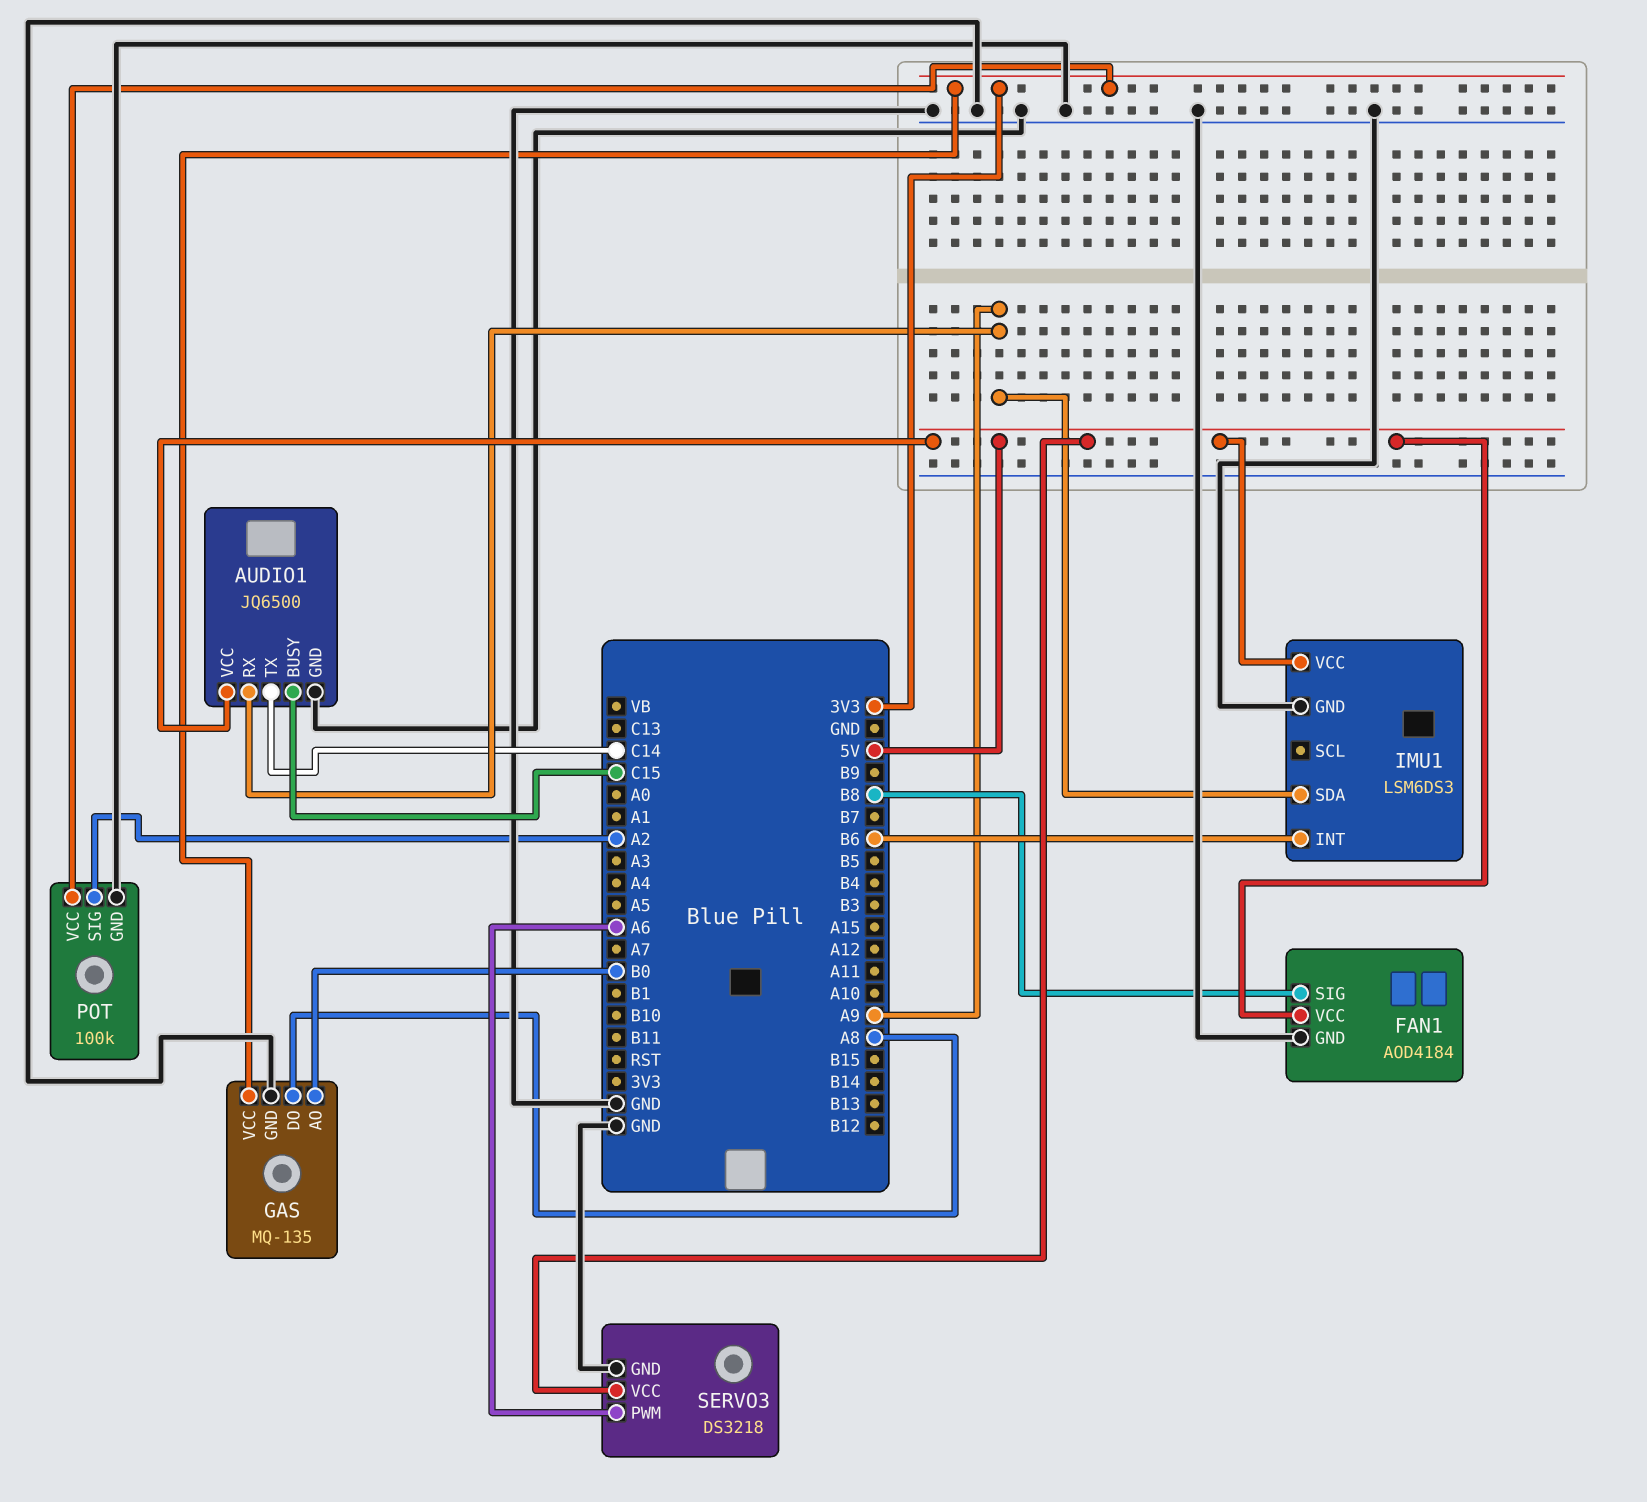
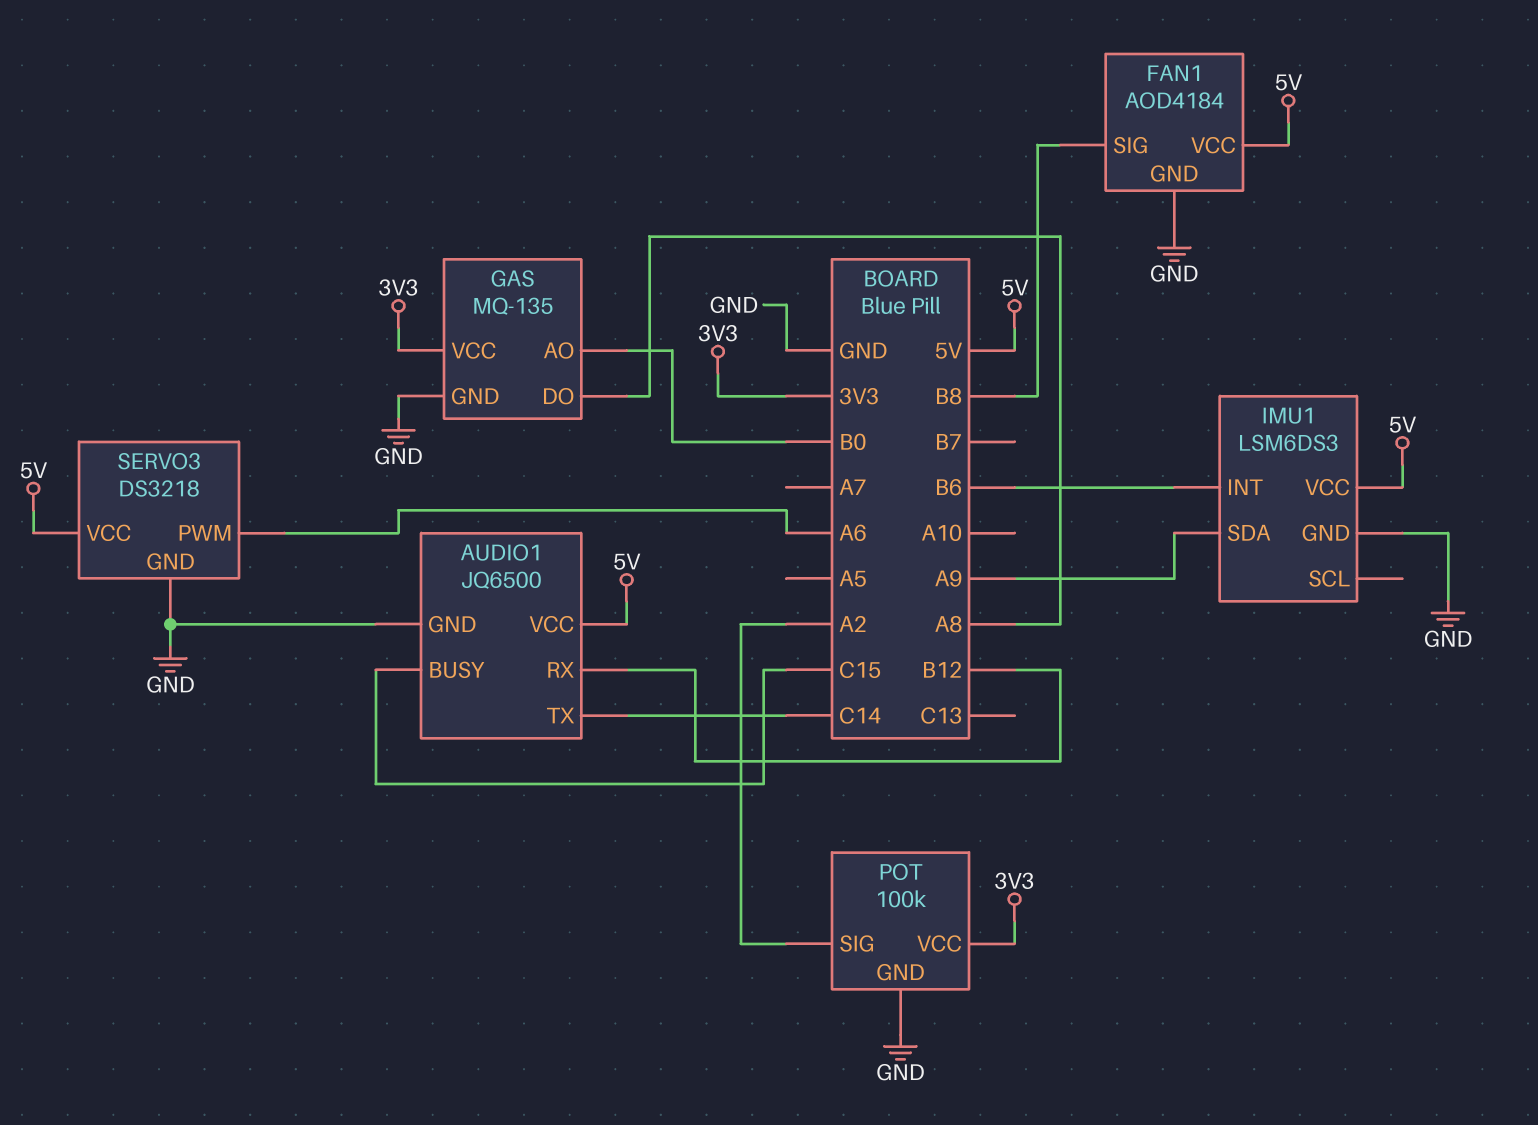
AUDIO1 pin RX: A9 -> B12

